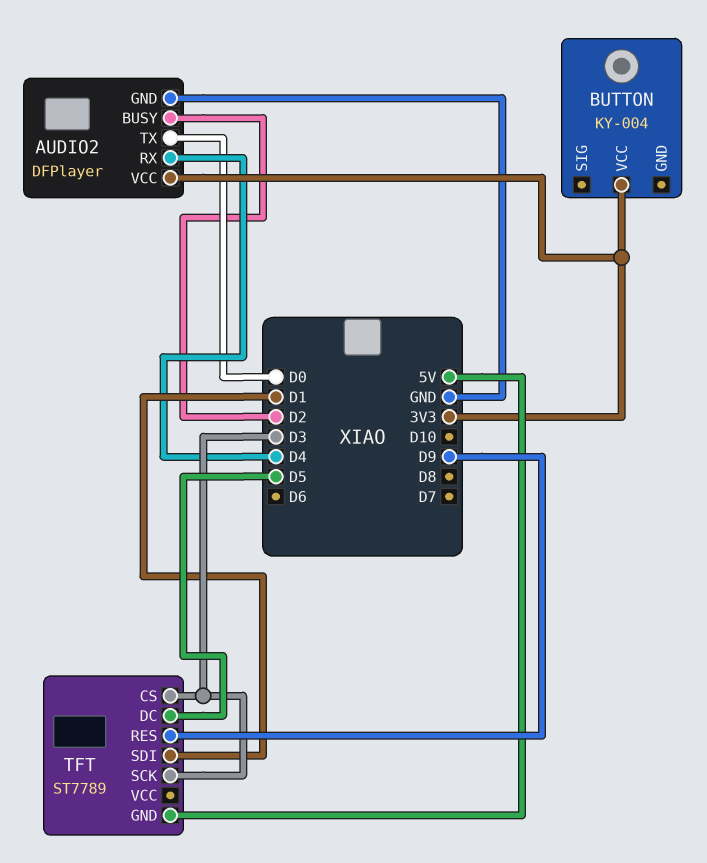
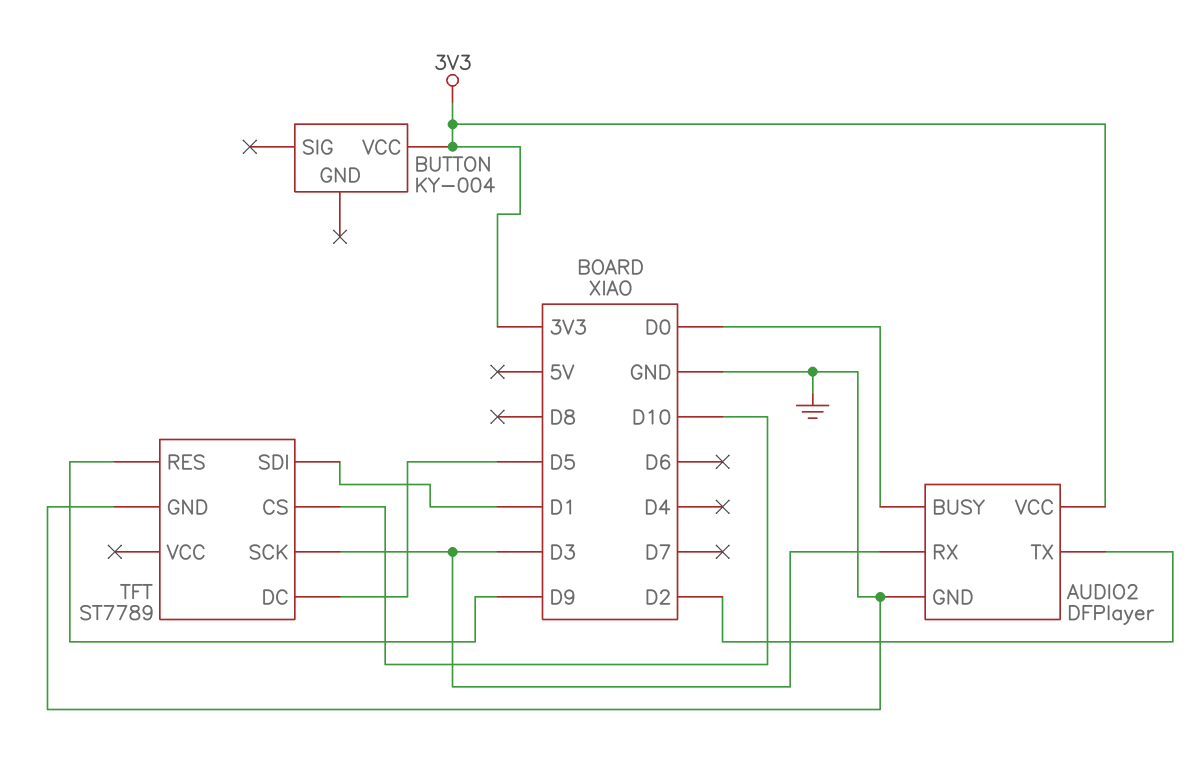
AUDIO2 pin BUSY: D2 -> D0
AUDIO2 pin RX: D4 -> D3
AUDIO2 pin TX: D0 -> D2
TFT pin CS: D3 -> D10
TFT pin GND: 5V -> GND

